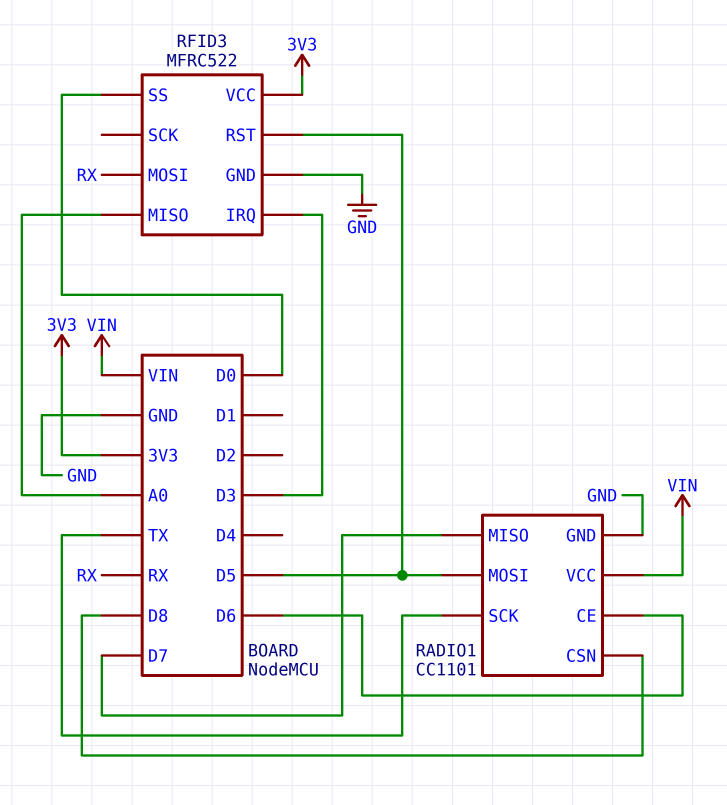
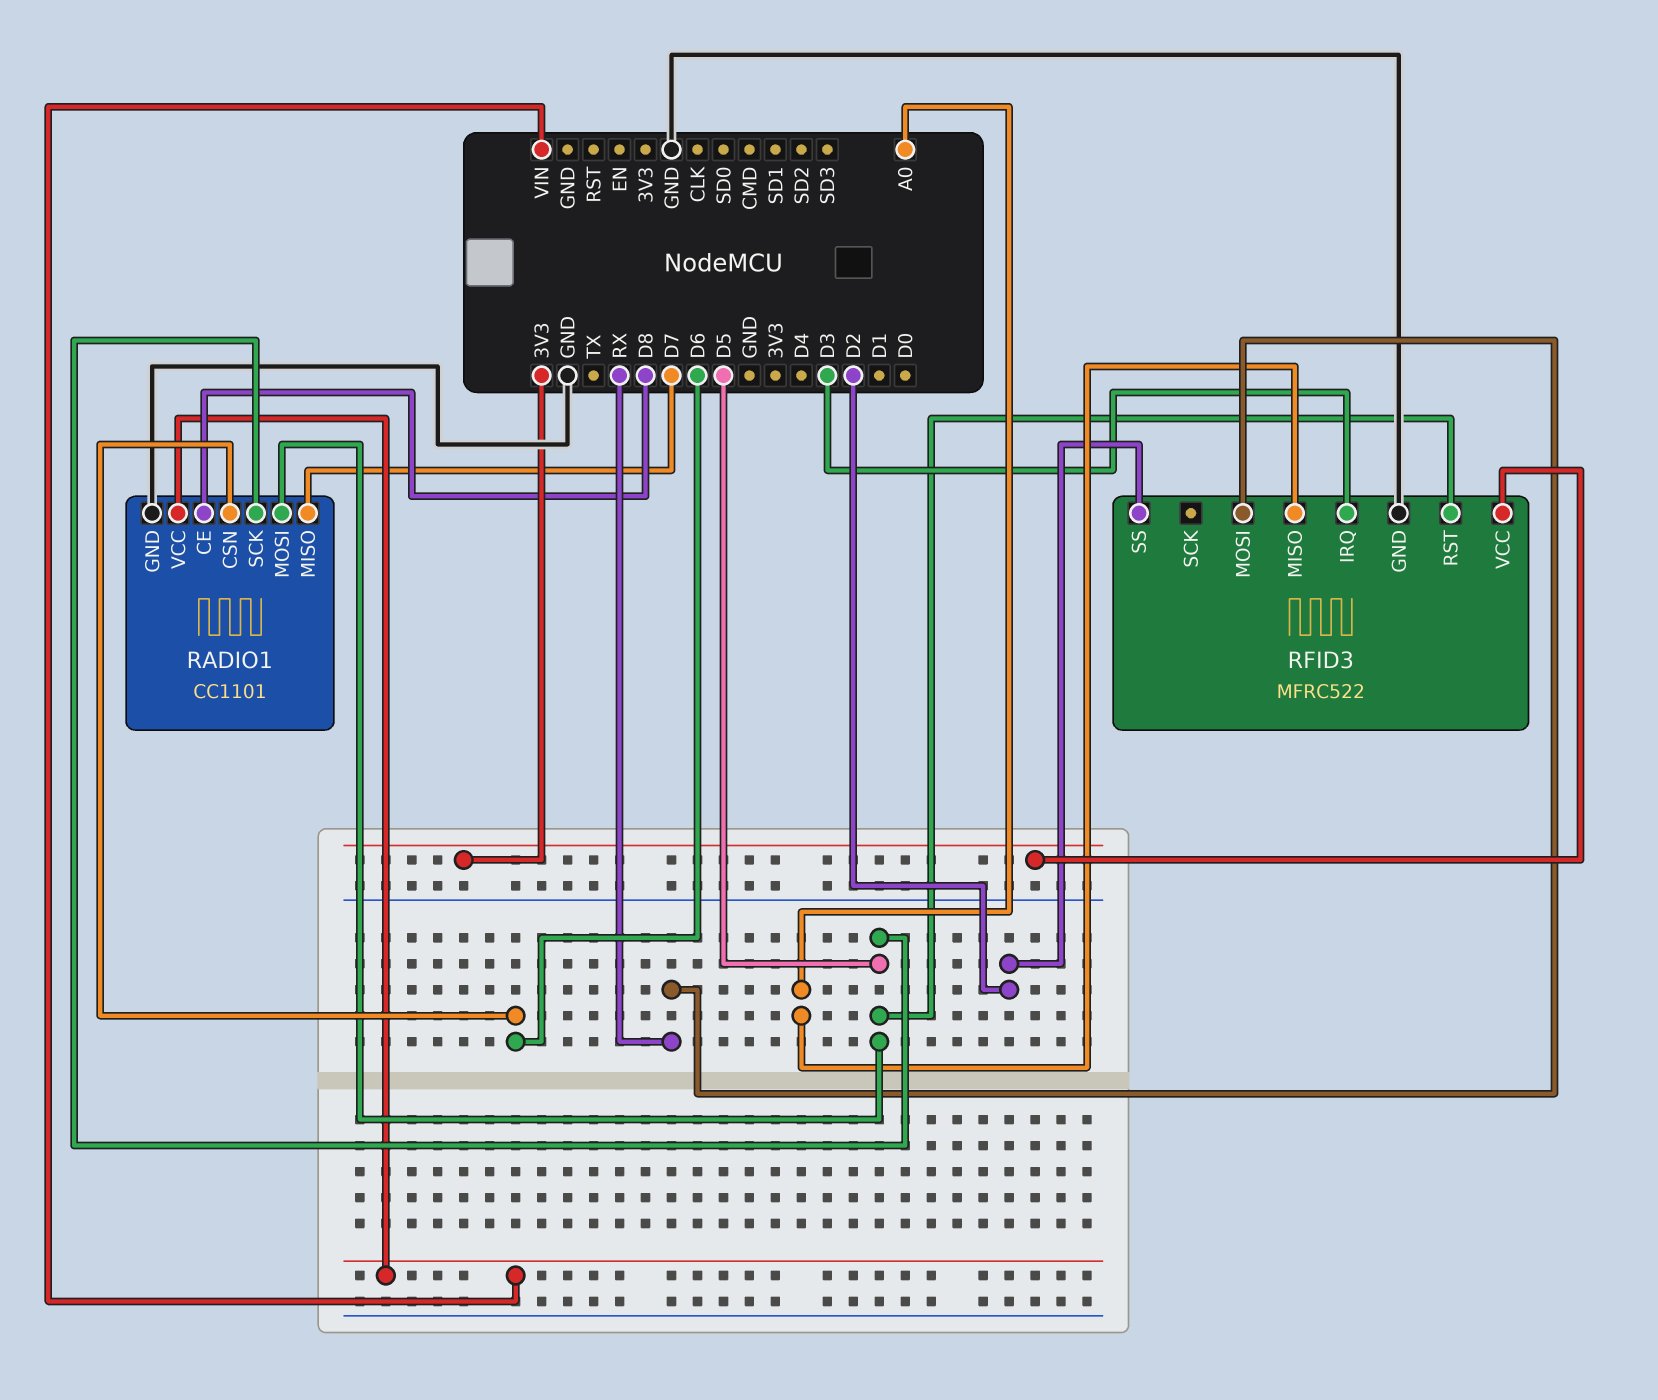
RADIO1 pin CE: D6 -> D8
RADIO1 pin CSN: D8 -> D6
RADIO1 pin SCK: TX -> D5
RFID3 pin SS: D0 -> D2

